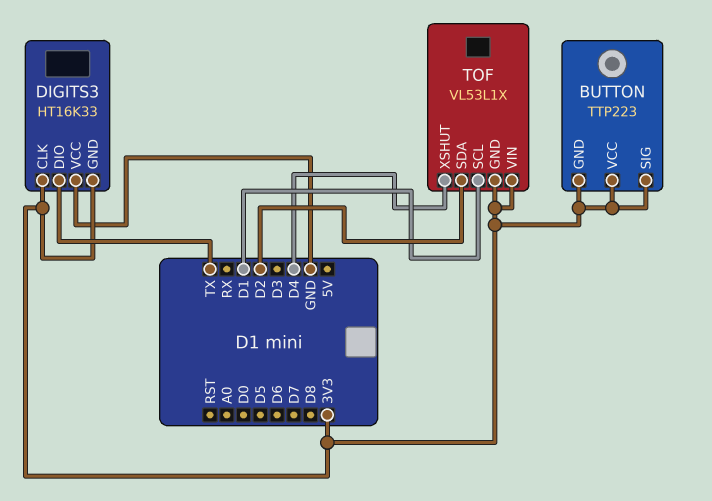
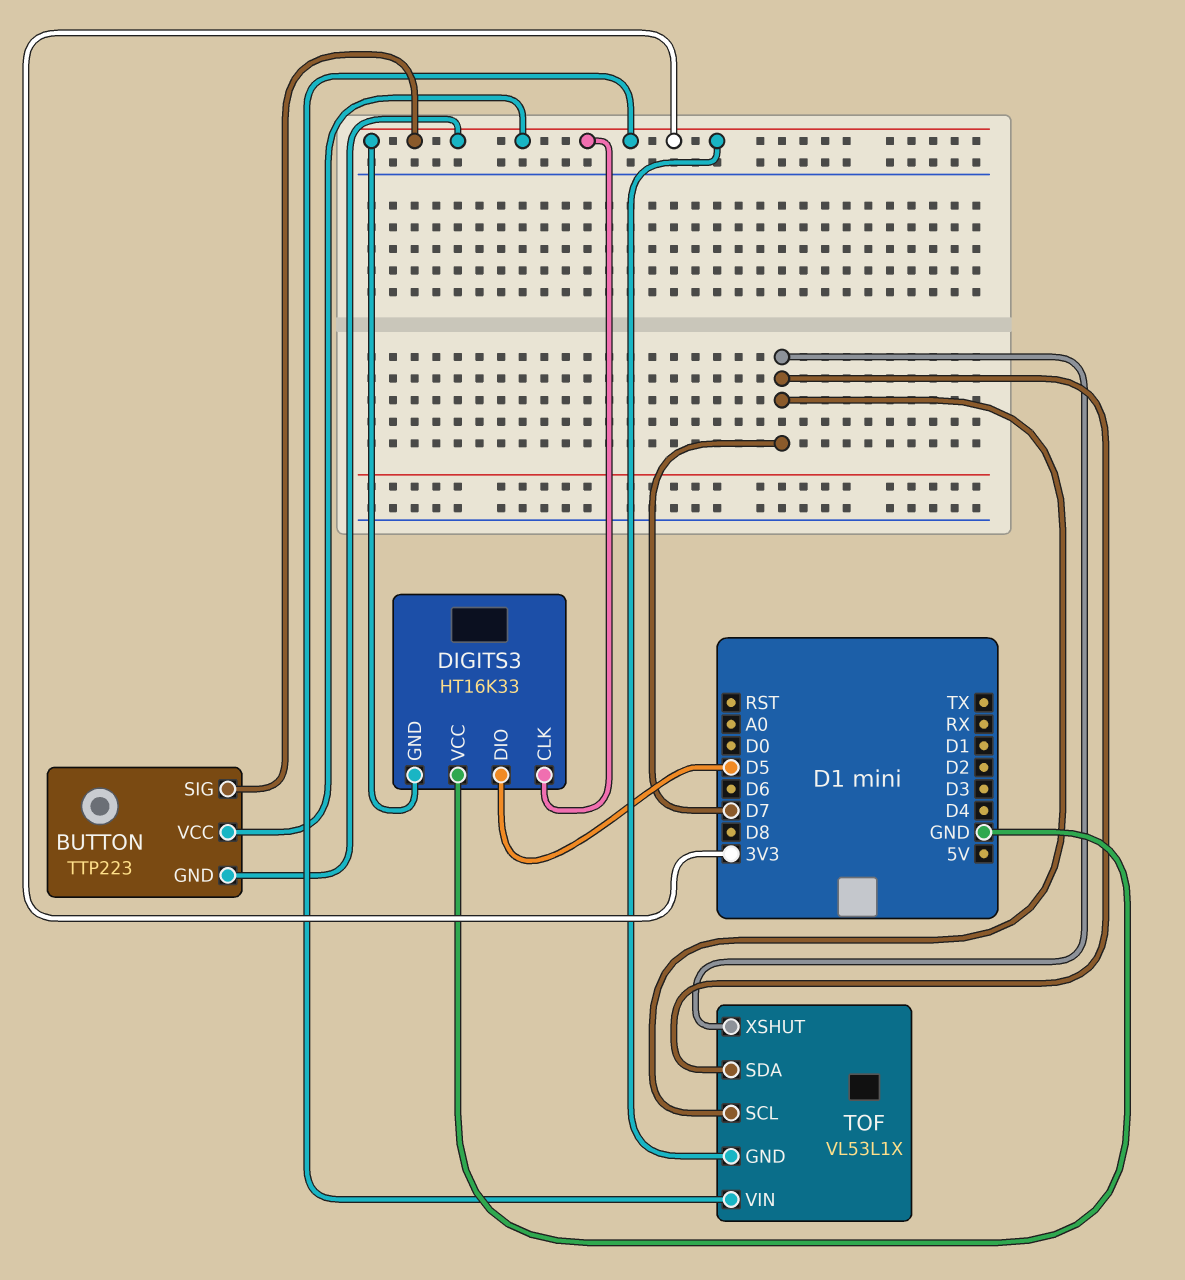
DIGITS3 pin DIO: TX -> D5
TOF pin SCL: D1 -> D7
TOF pin SDA: D2 -> D7
TOF pin XSHUT: D4 -> D7

